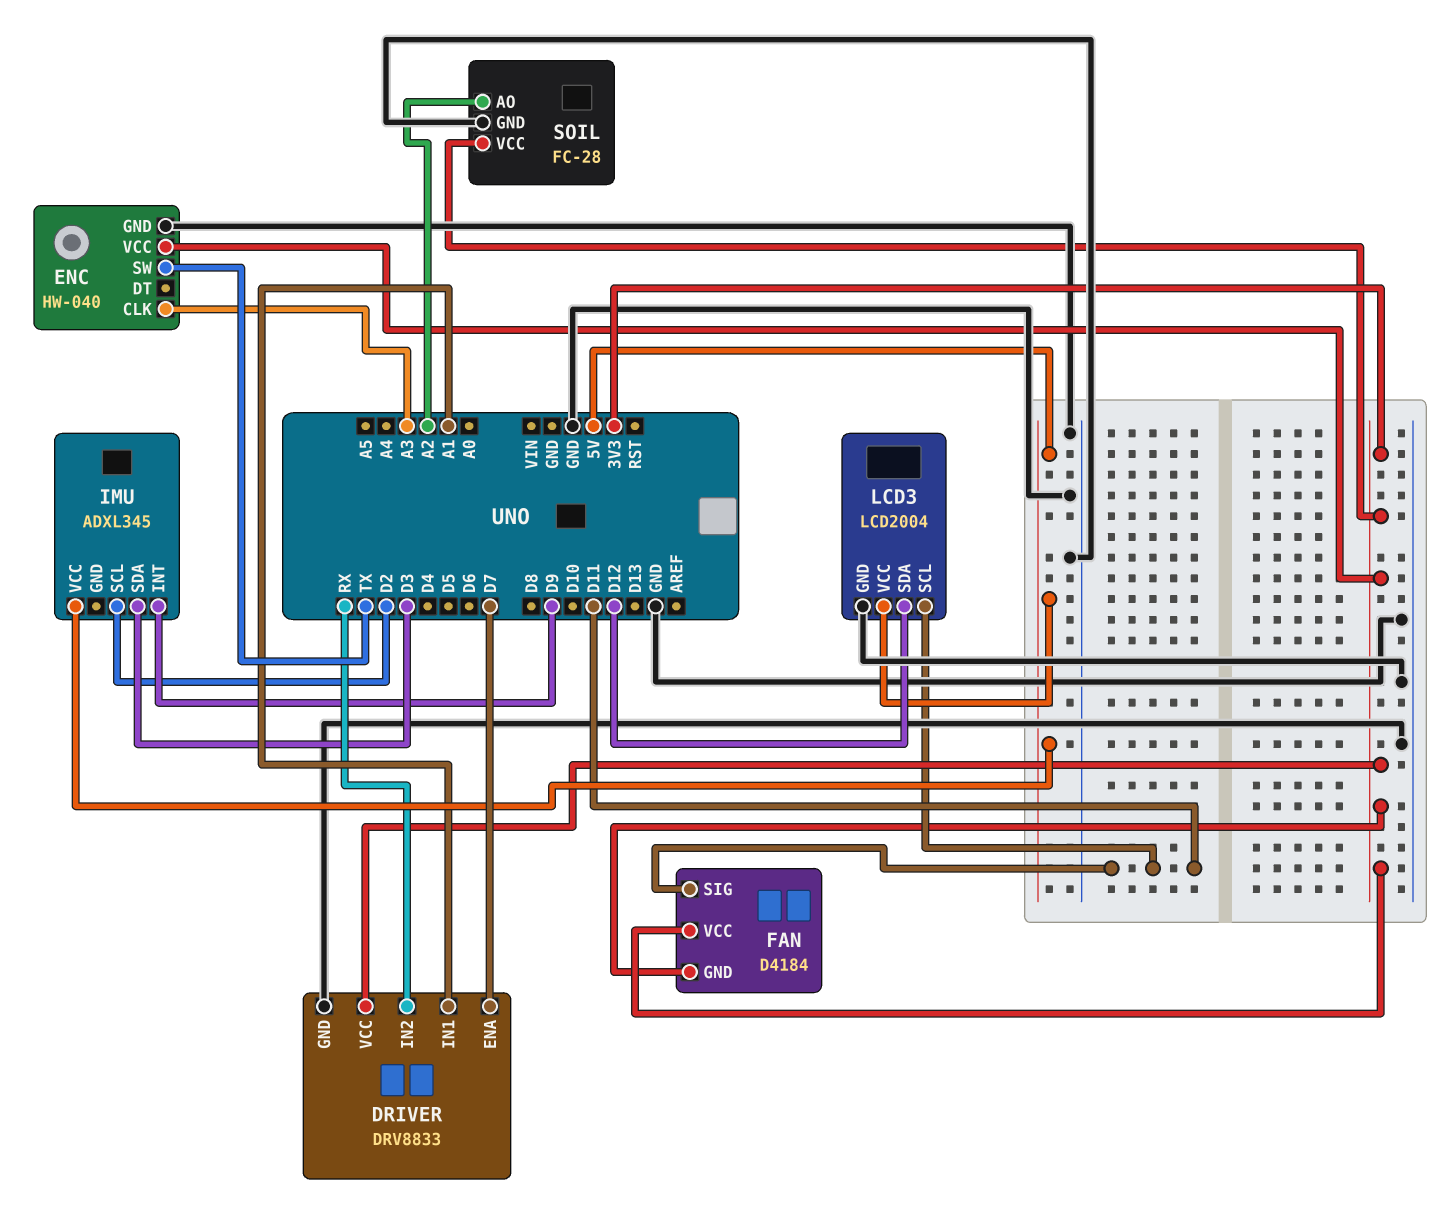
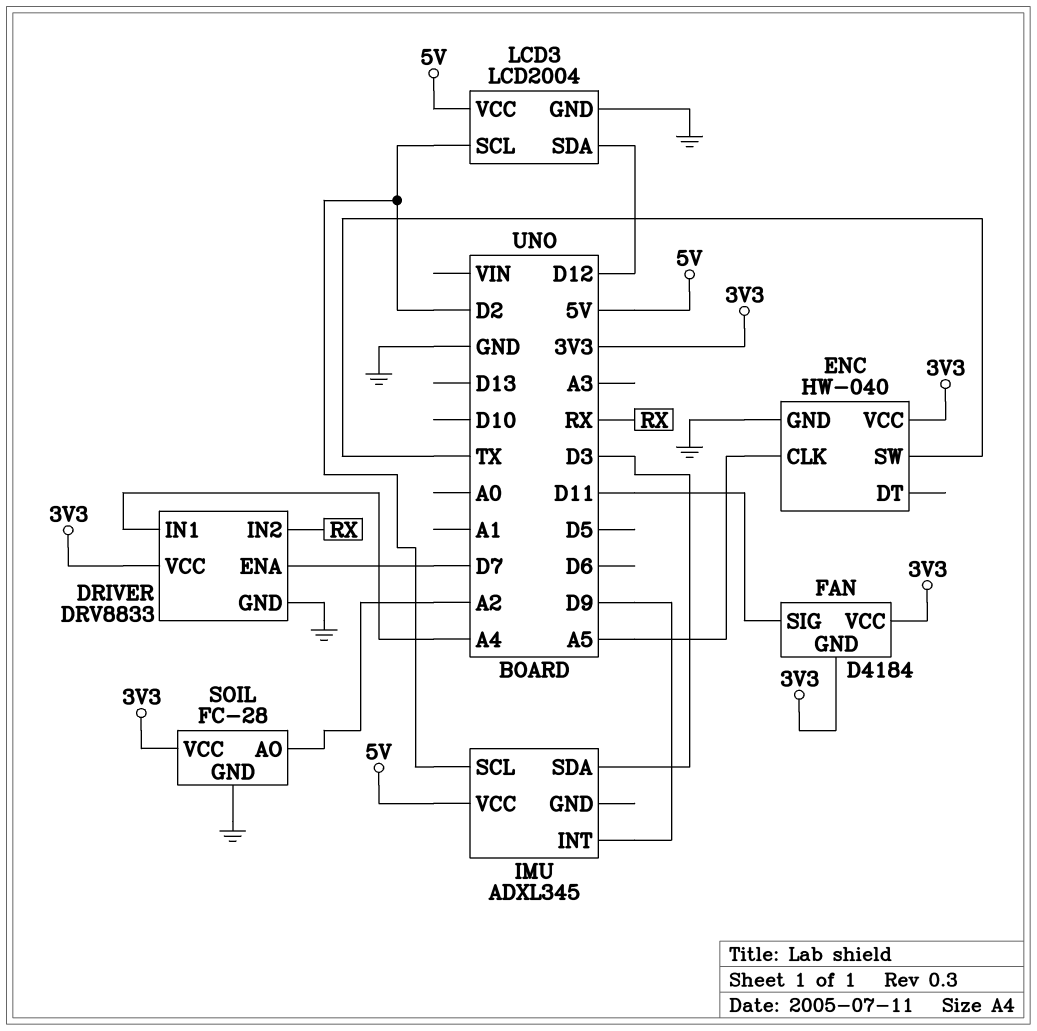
DRIVER pin IN1: A1 -> A4
ENC pin CLK: A3 -> A5
LCD3 pin SCL: D11 -> D2

